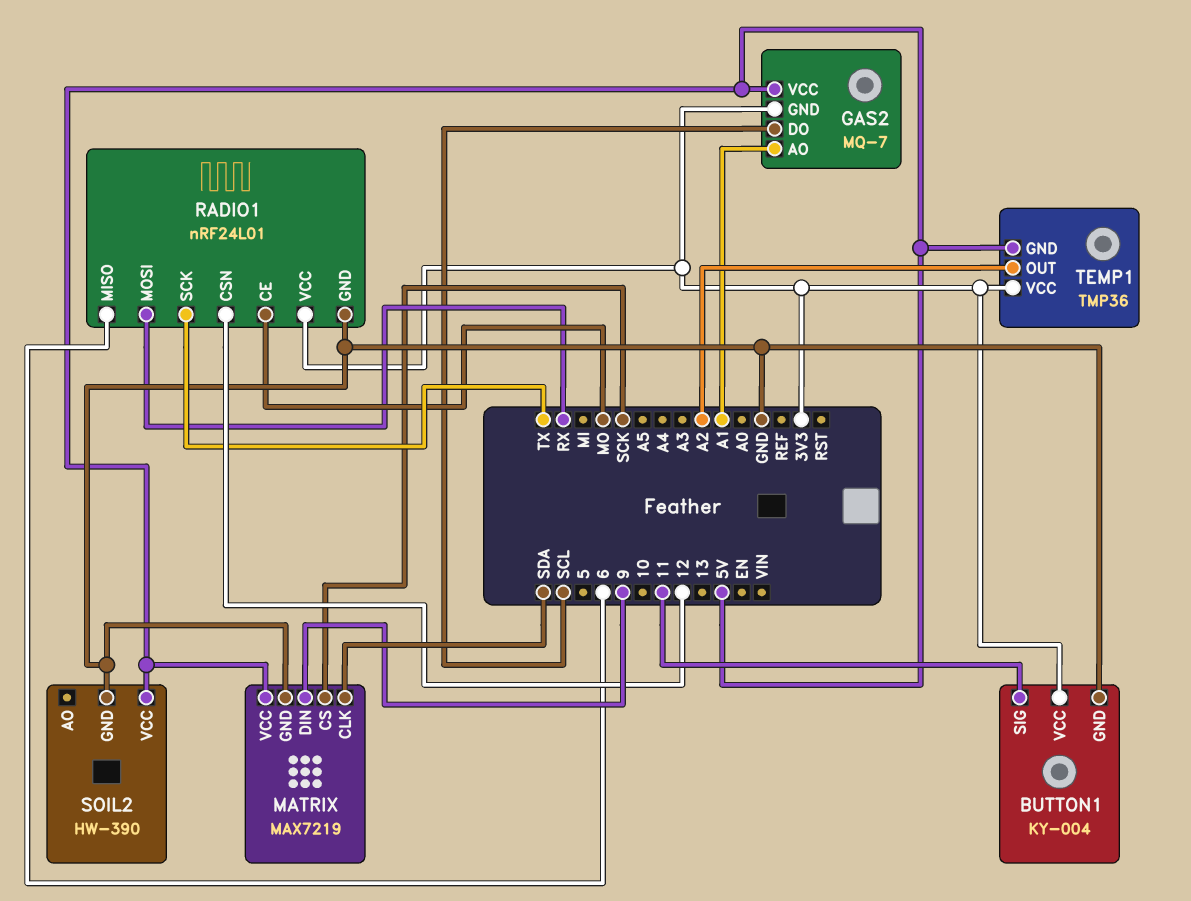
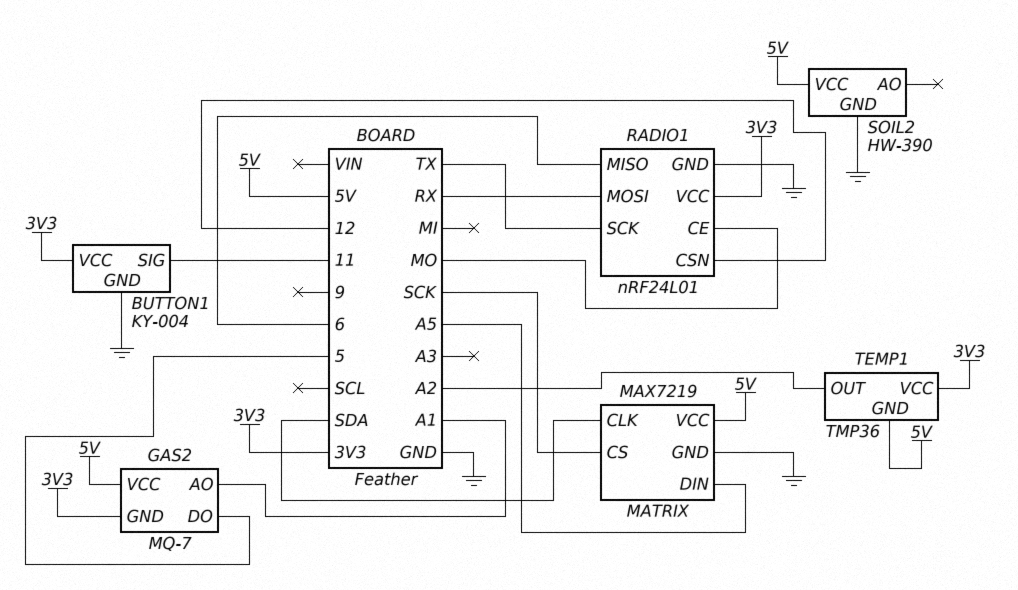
GAS2 pin DO: SCL -> 5
MATRIX pin DIN: 9 -> A5

